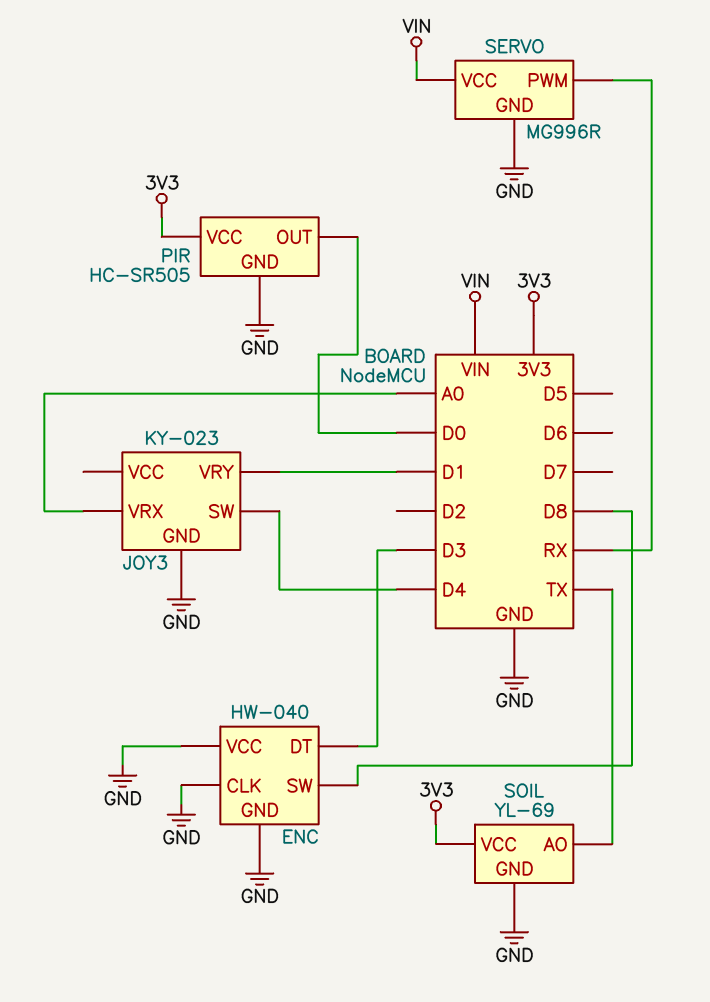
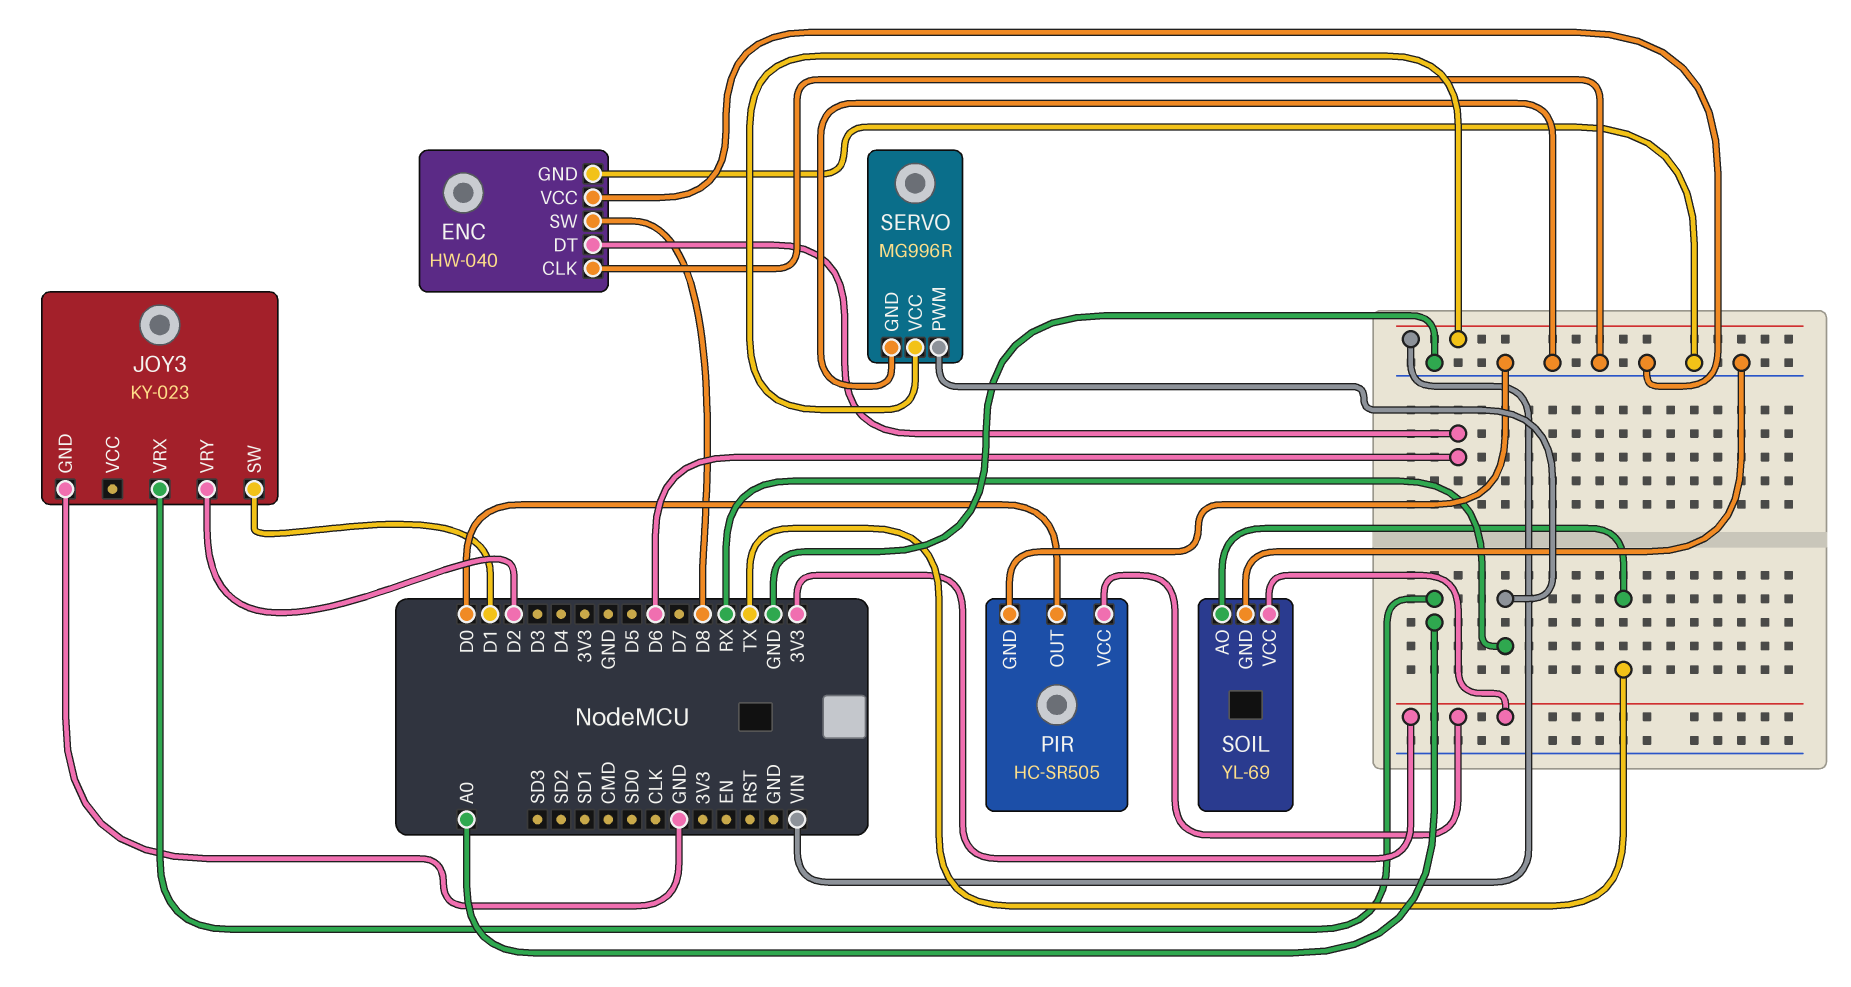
ENC pin DT: D3 -> D6
JOY3 pin SW: D4 -> D1
JOY3 pin VRY: D1 -> D2

